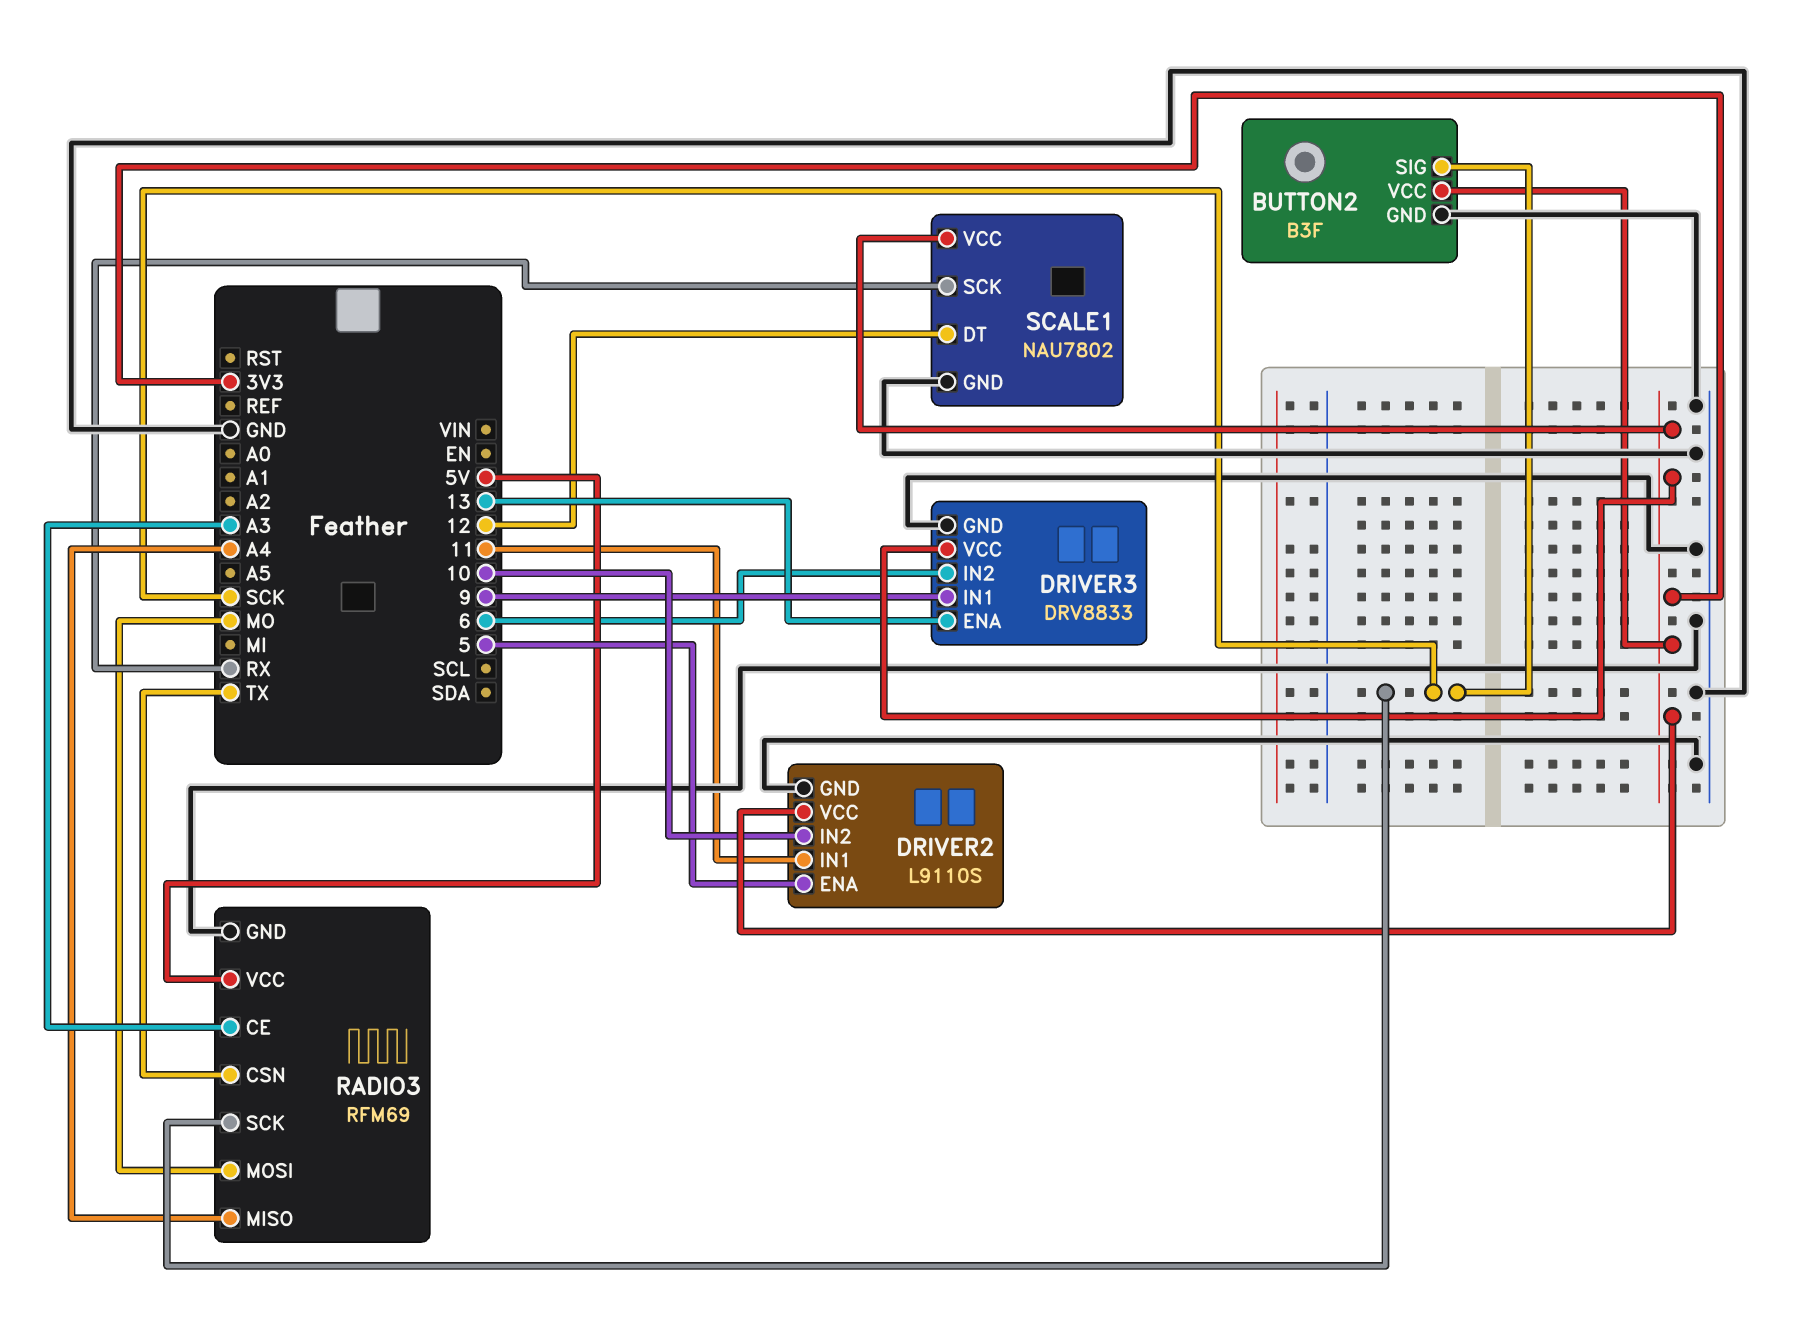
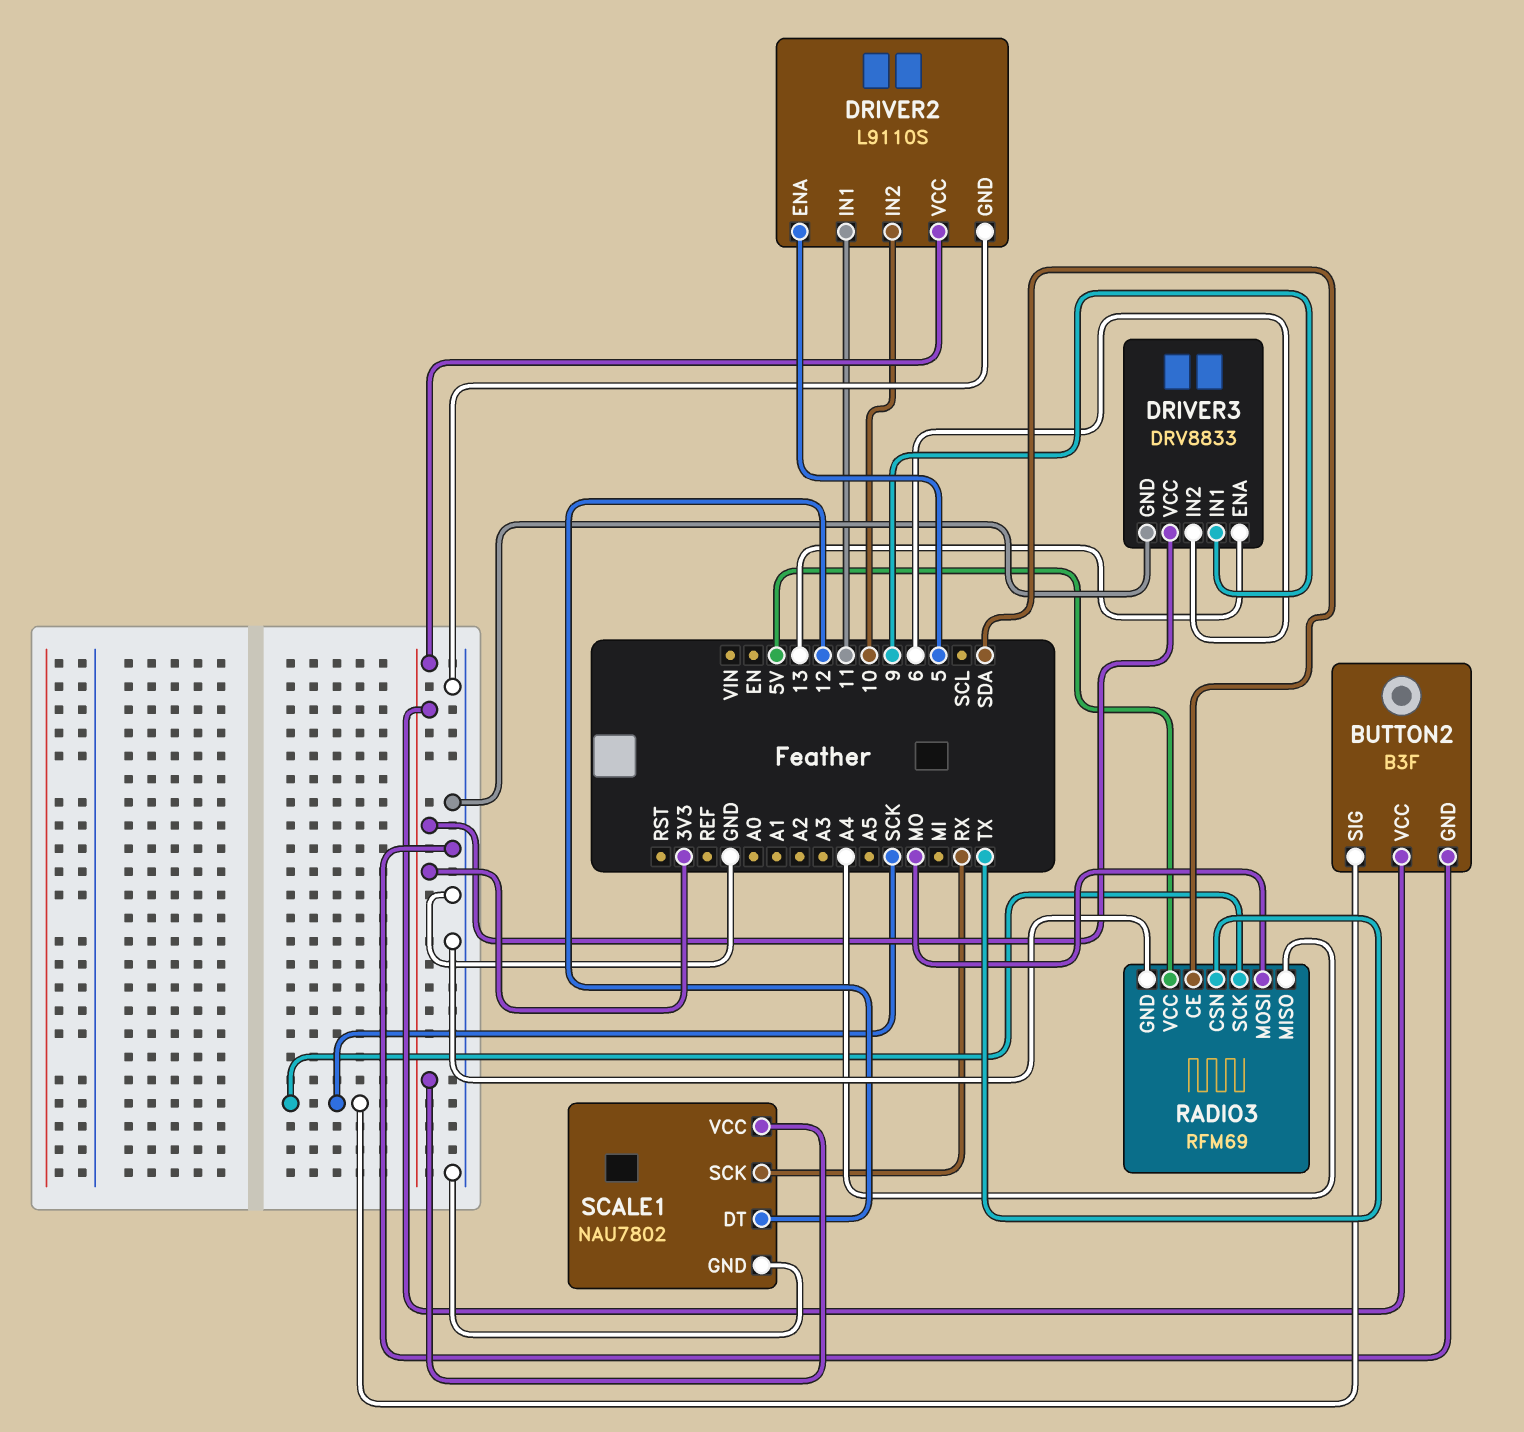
RADIO3 pin CE: A3 -> SDA

